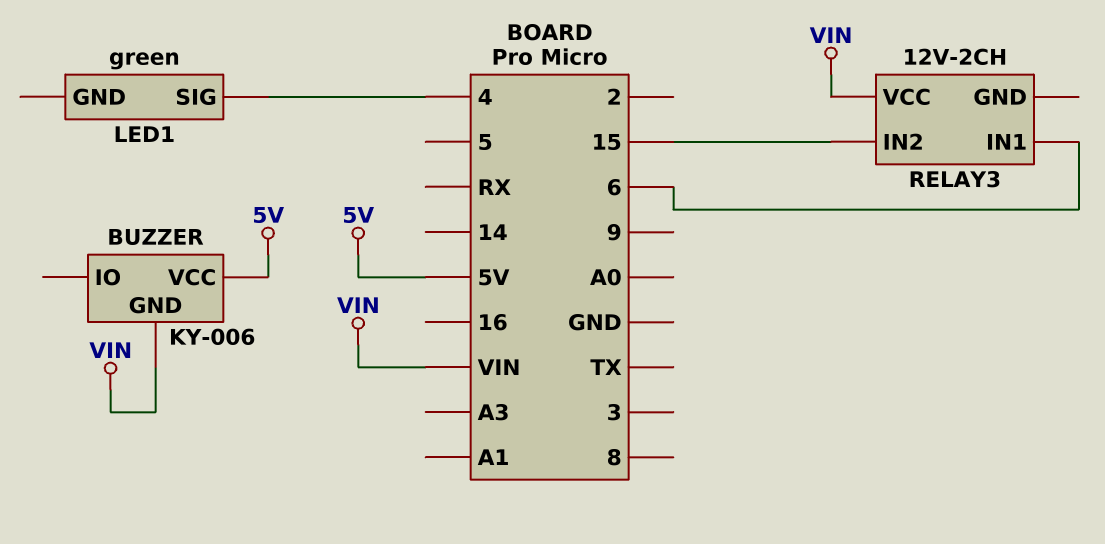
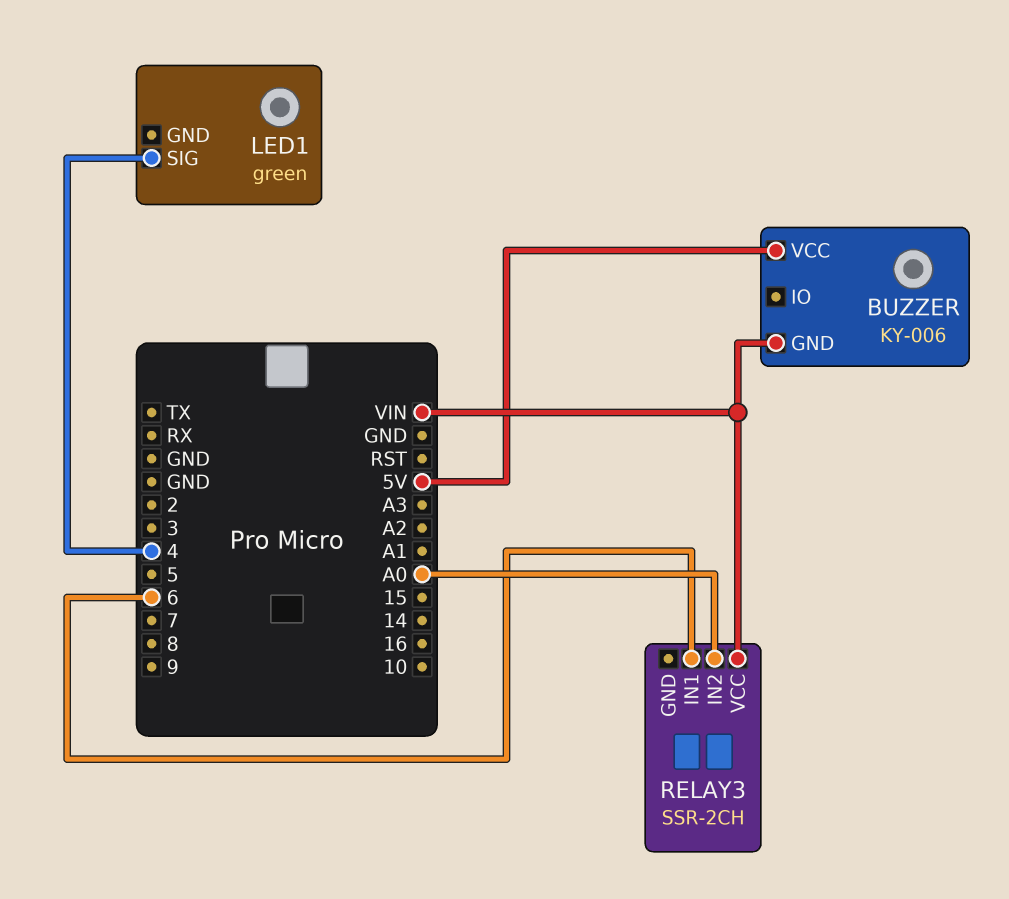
RELAY3: 12V-2CH -> SSR-2CH
RELAY3 pin IN2: 15 -> A0

